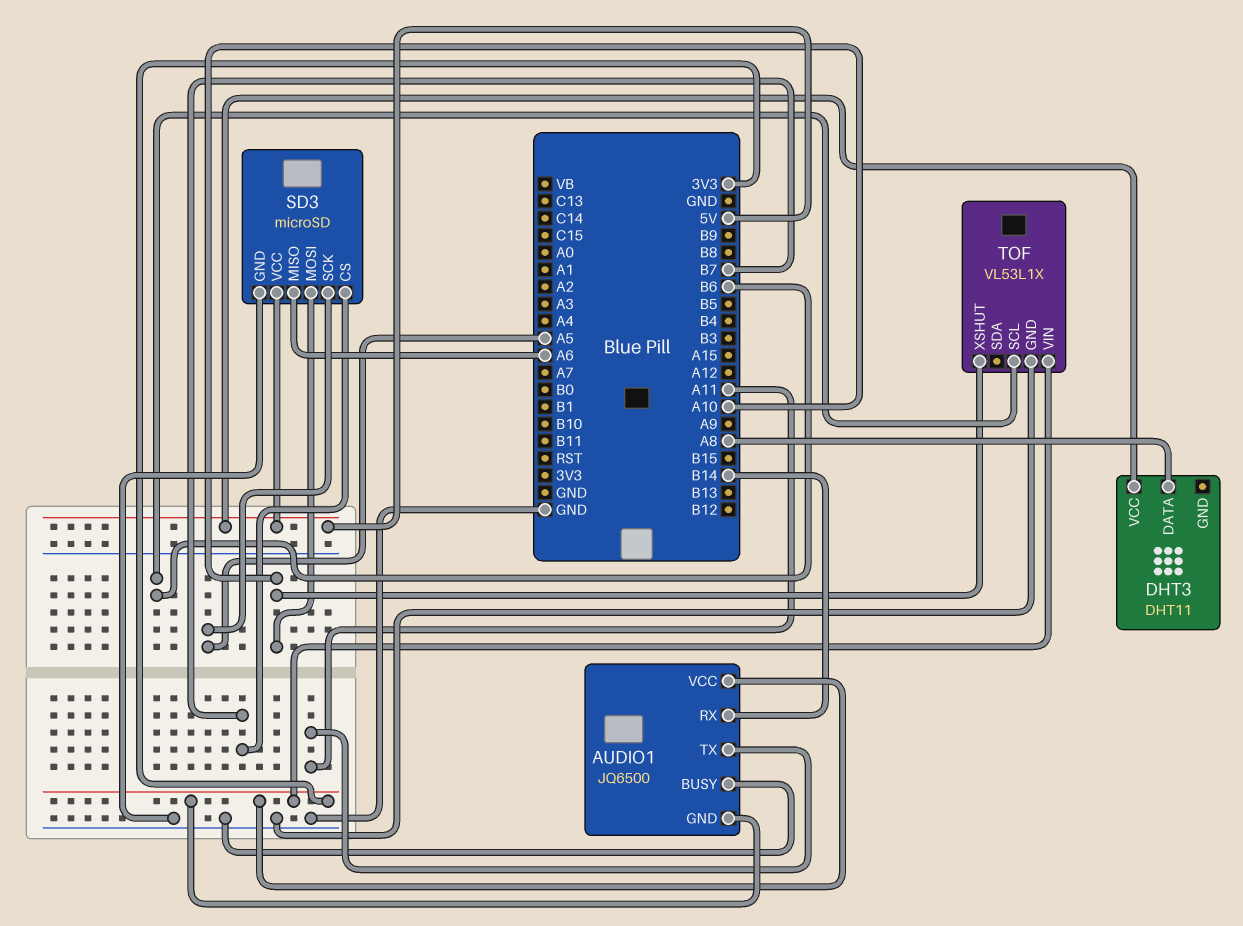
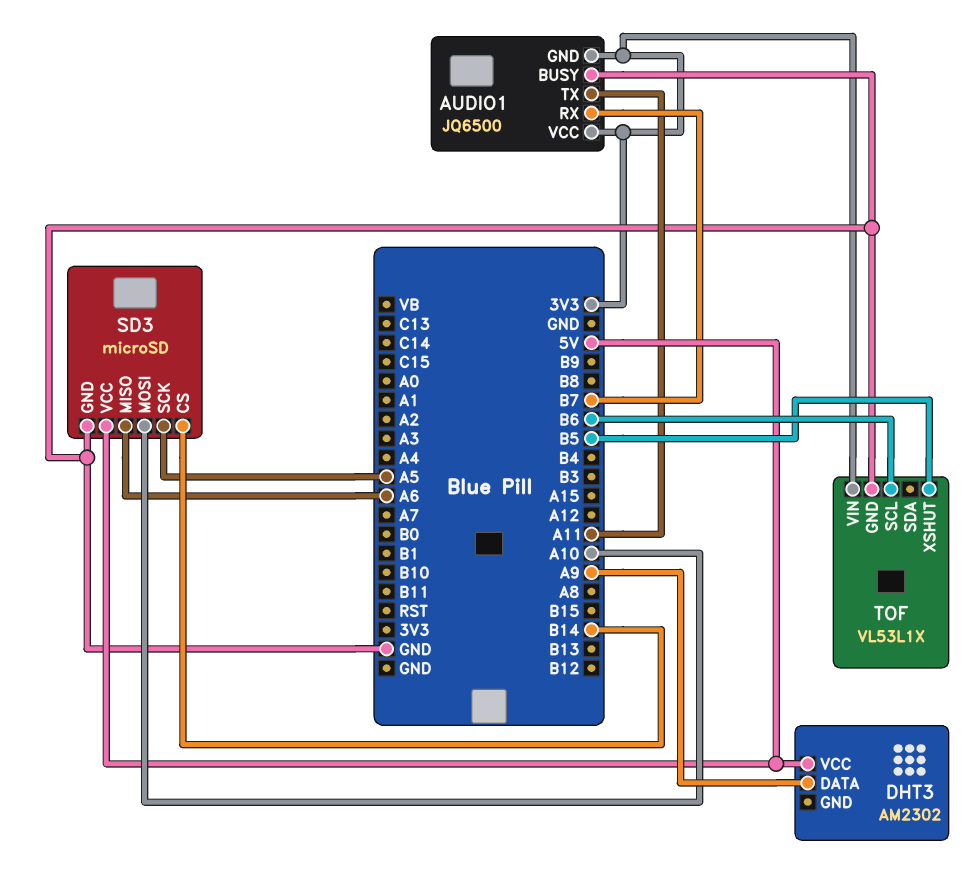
AUDIO1 pin RX: B14 -> B7
DHT3: DHT11 -> AM2302
DHT3 pin DATA: A8 -> A9
SD3 pin CS: B7 -> B14
TOF pin XSHUT: A10 -> B5

